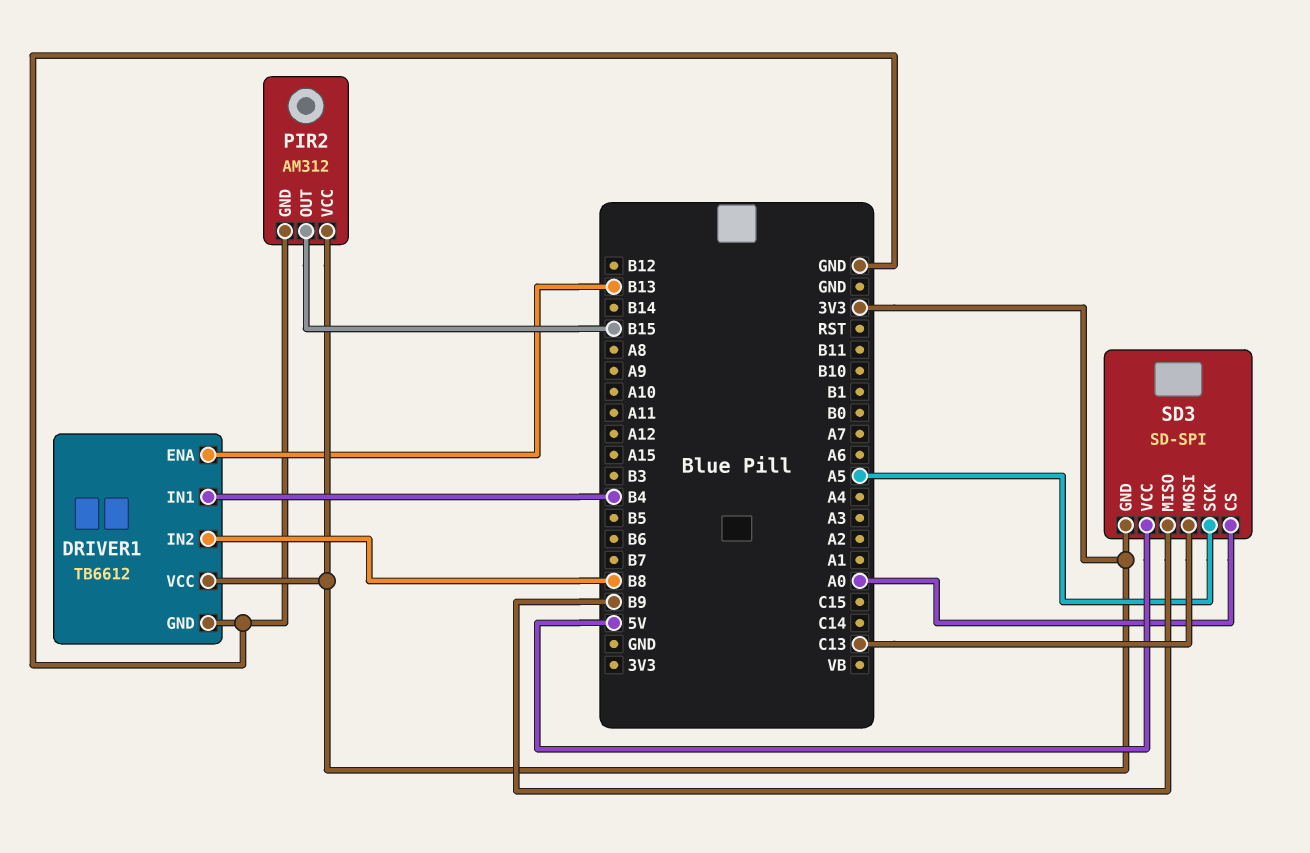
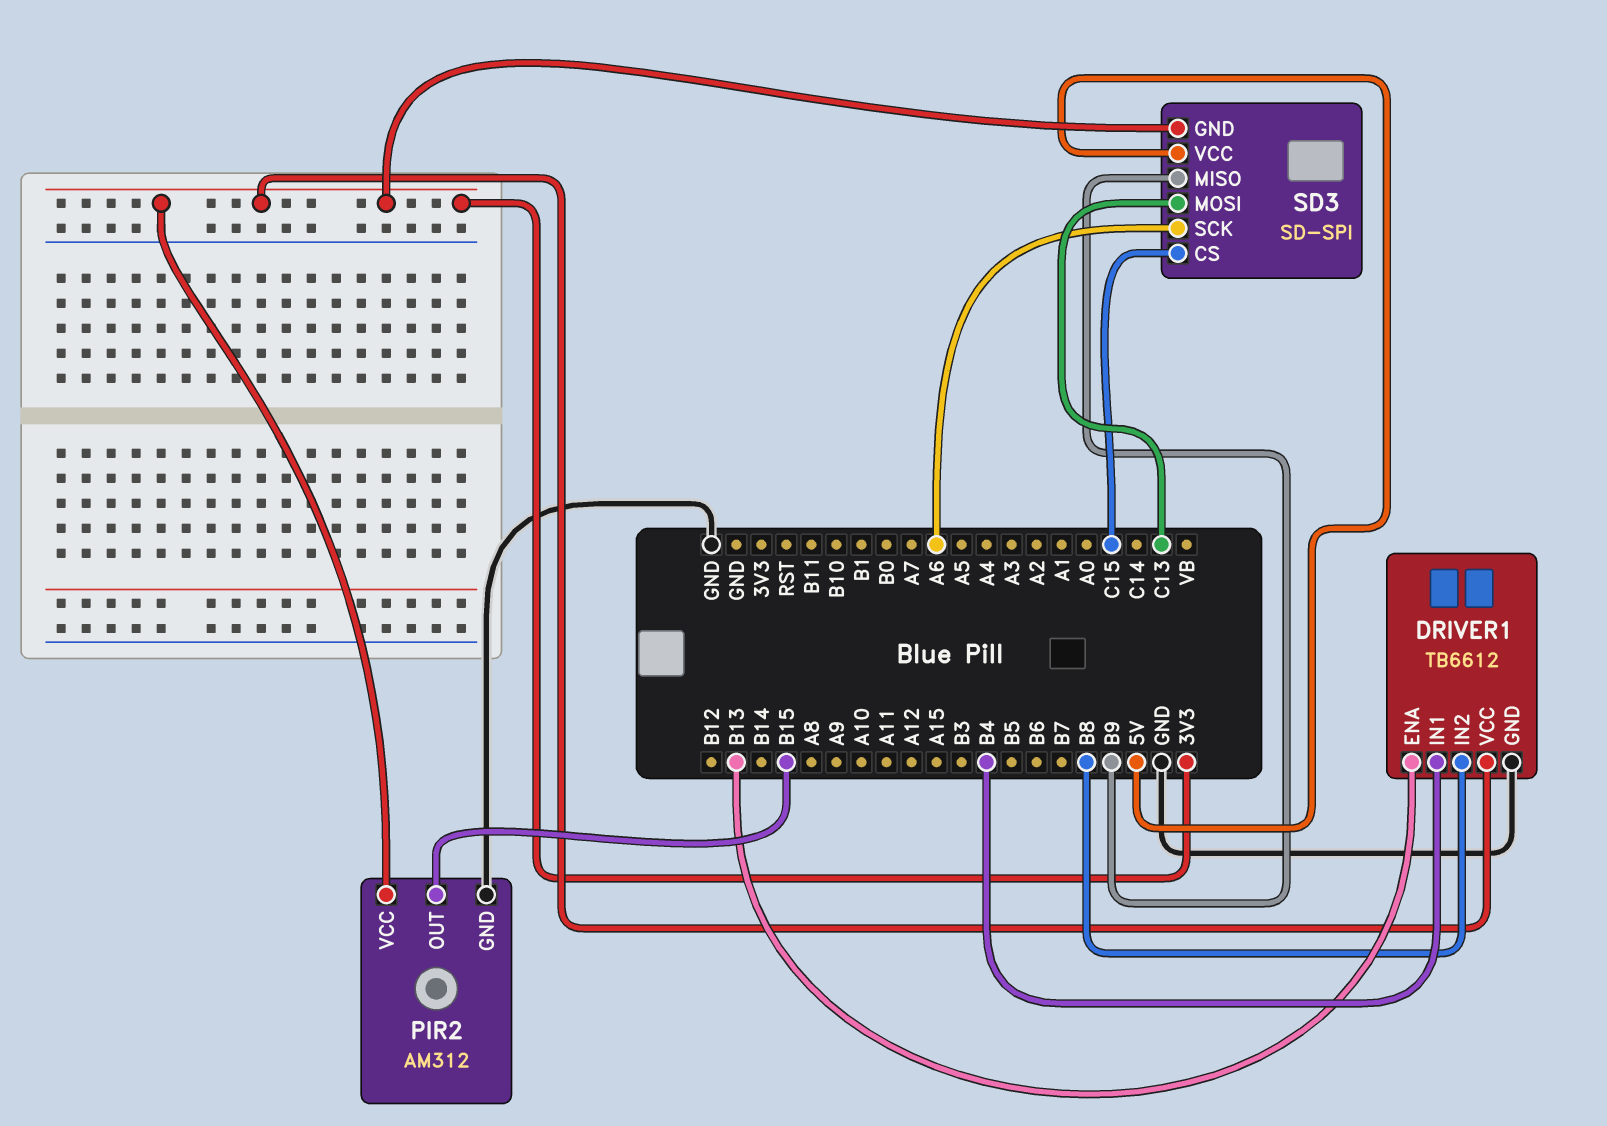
SD3 pin CS: A0 -> C15
SD3 pin SCK: A5 -> A6

